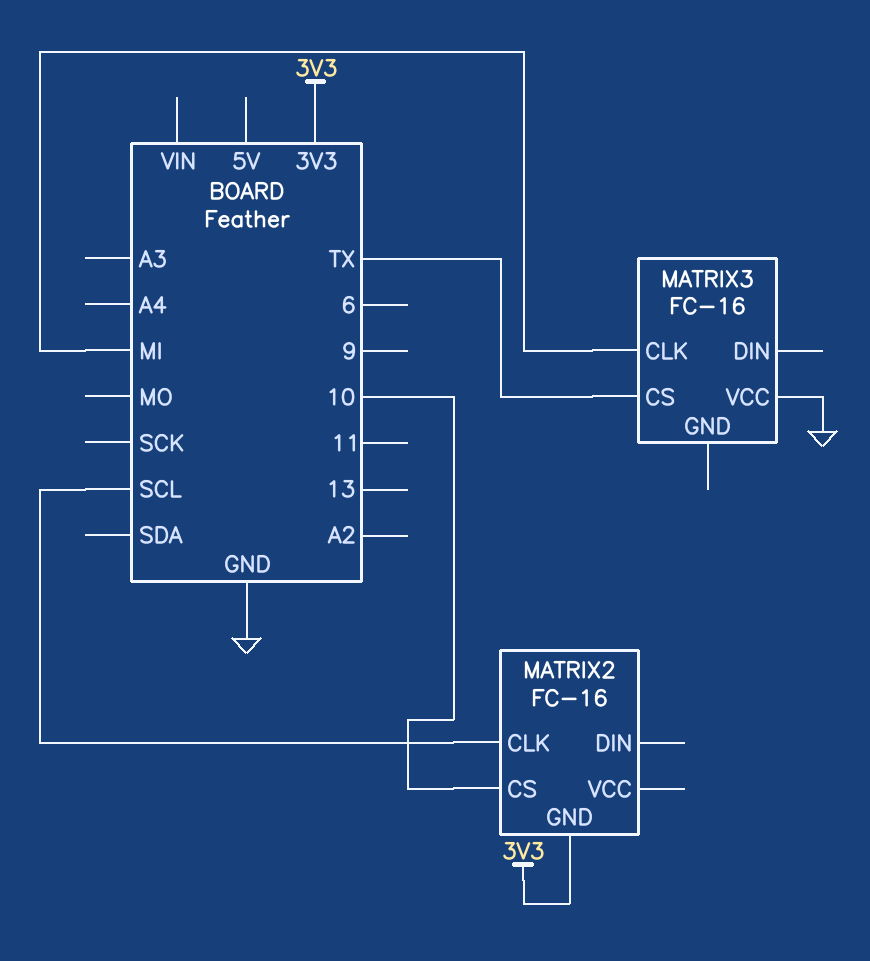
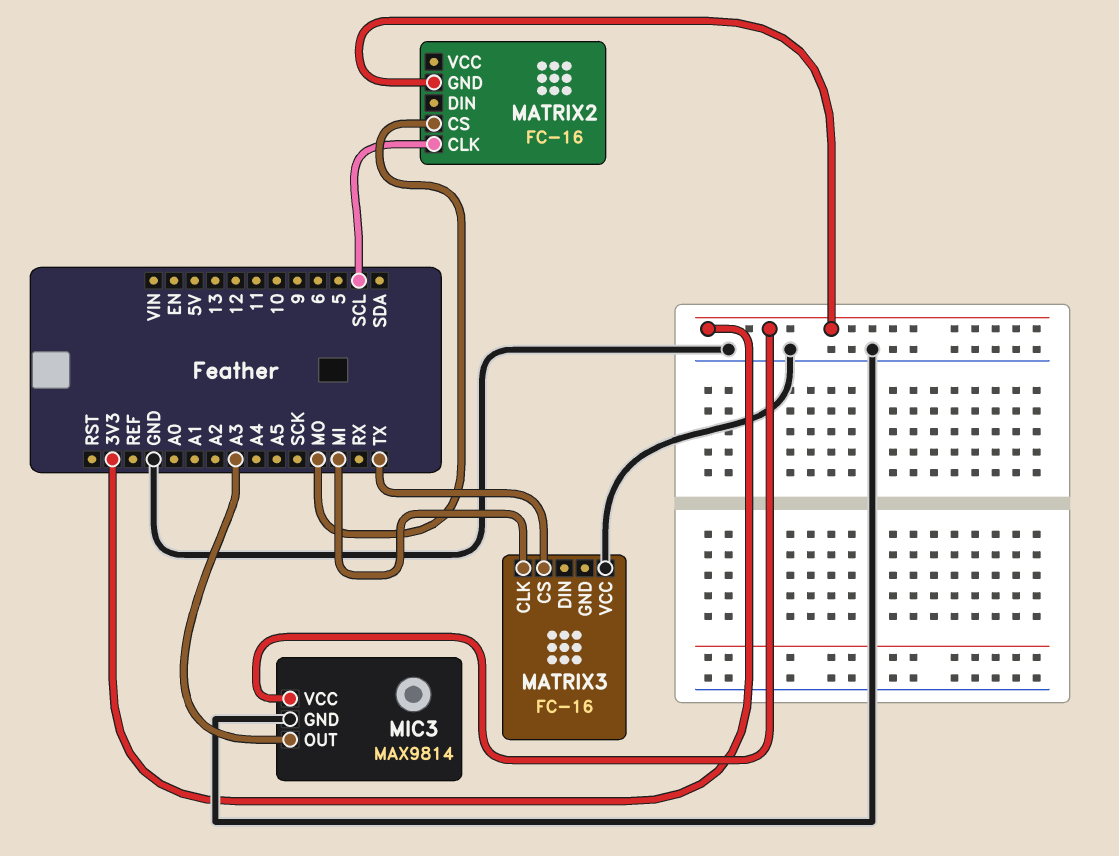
MATRIX2 pin CS: 10 -> MO
MIC3: none -> MAX9814
MIC3 pin GND: none -> GND
MIC3 pin OUT: none -> A3
MIC3 pin VCC: none -> 3V3

